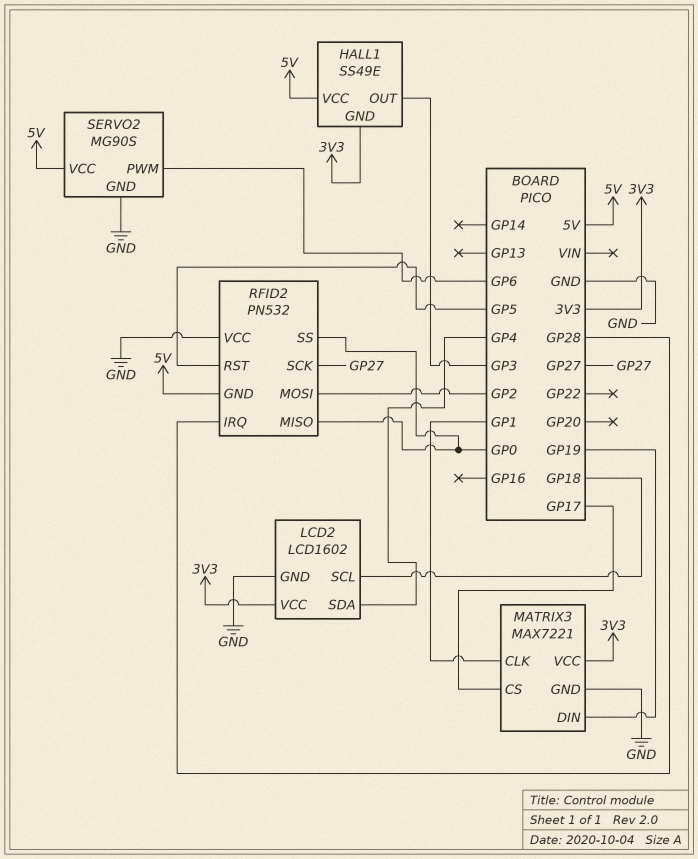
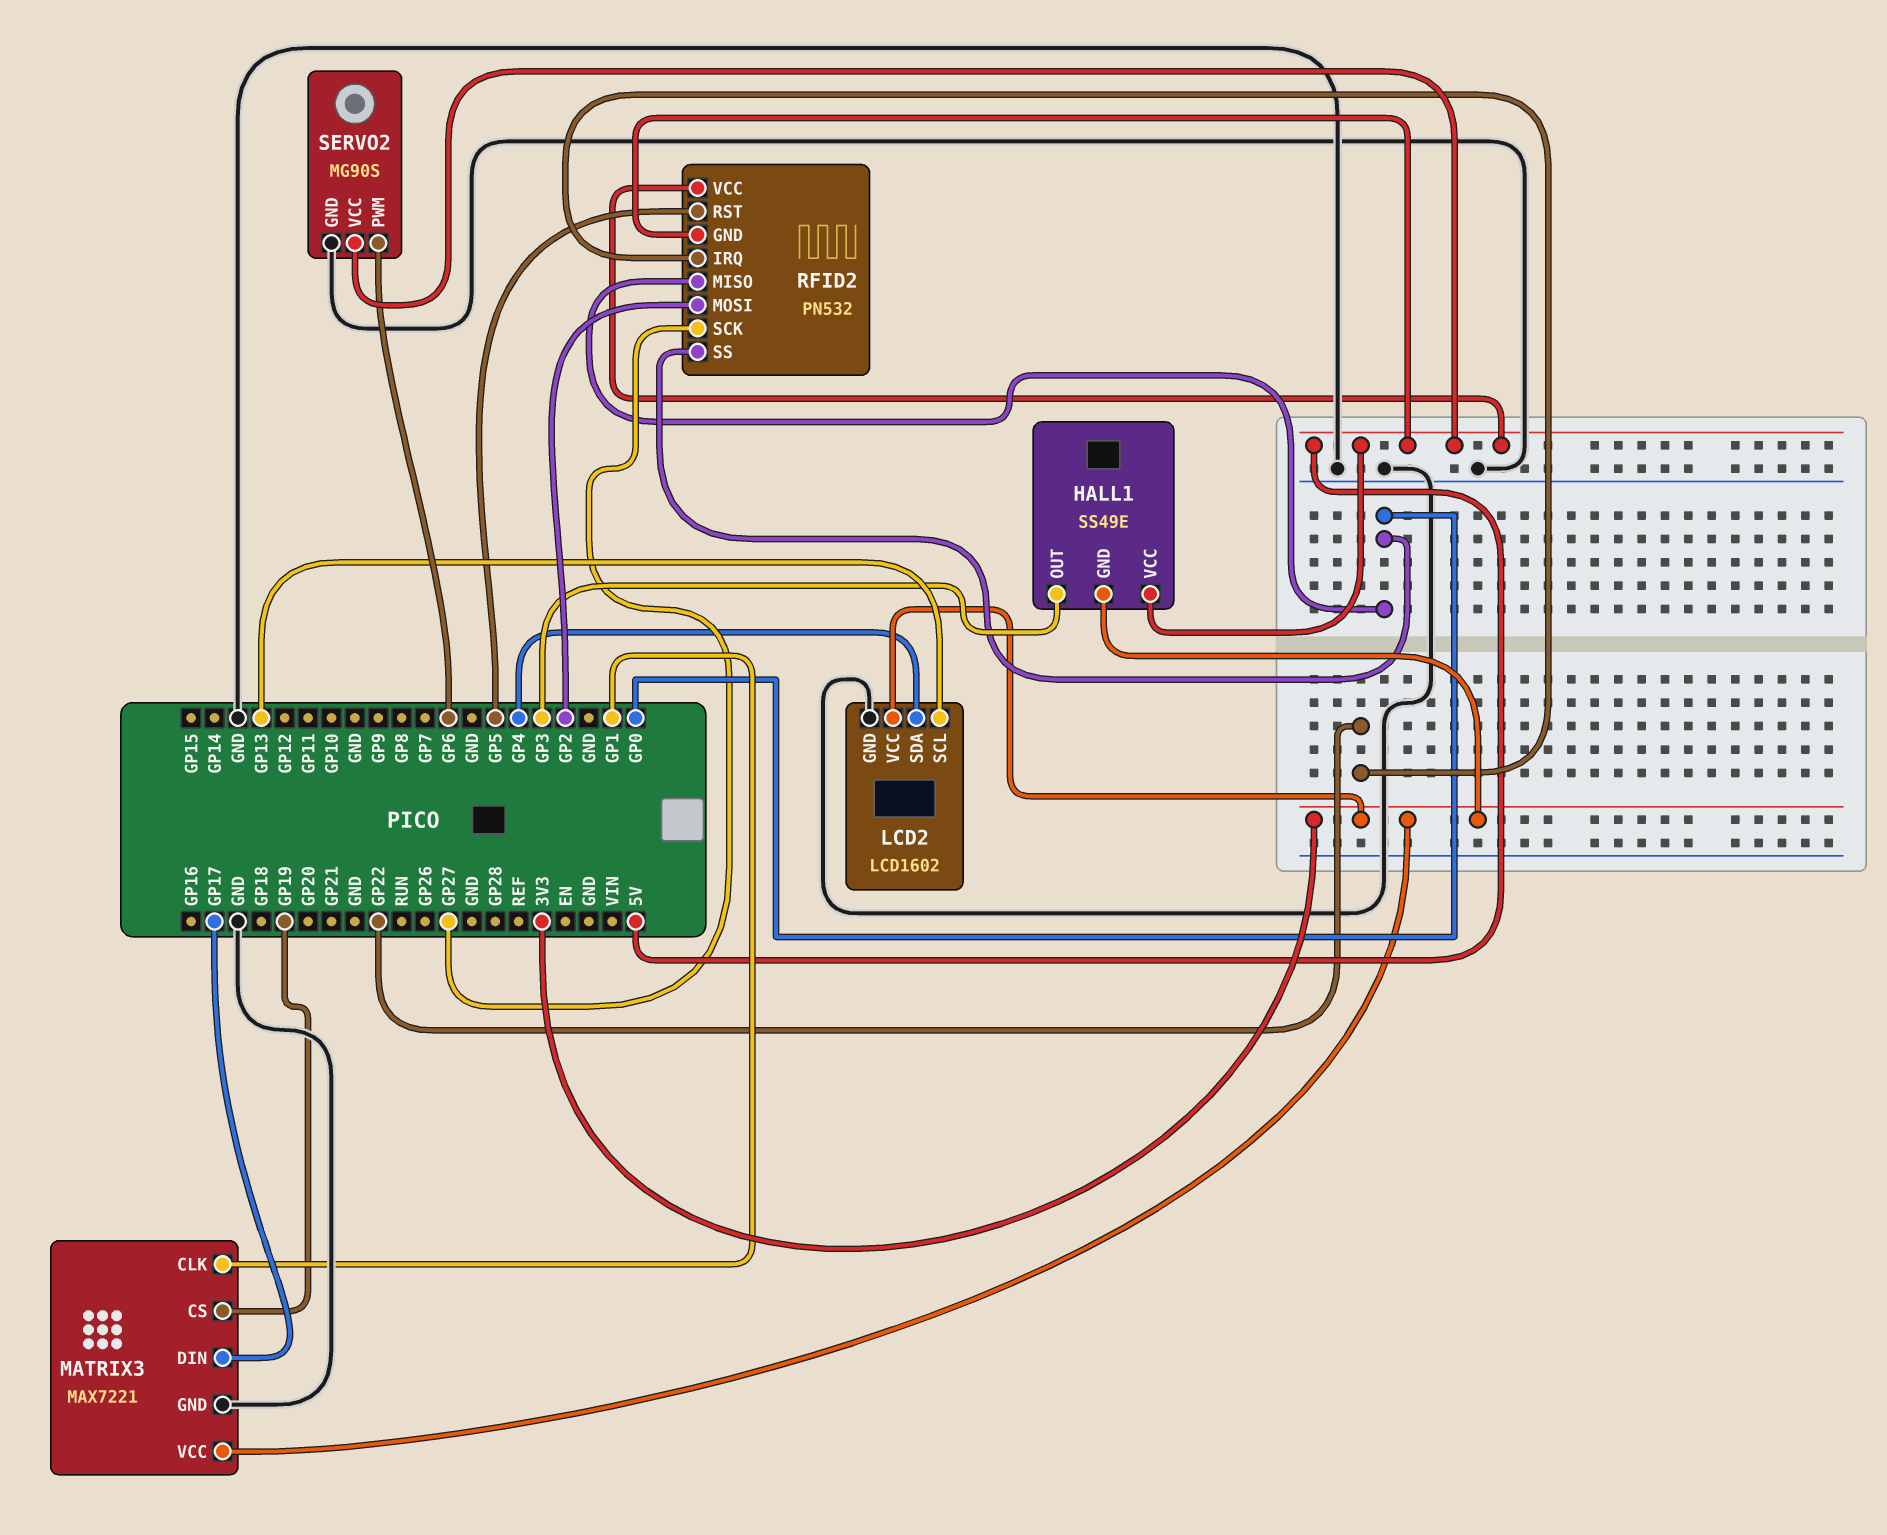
LCD2 pin SCL: GP18 -> GP13
MATRIX3 pin CS: GP17 -> GP19
MATRIX3 pin DIN: GP19 -> GP17
RFID2 pin IRQ: GP28 -> GP22
RFID2 pin VCC: GND -> 5V

